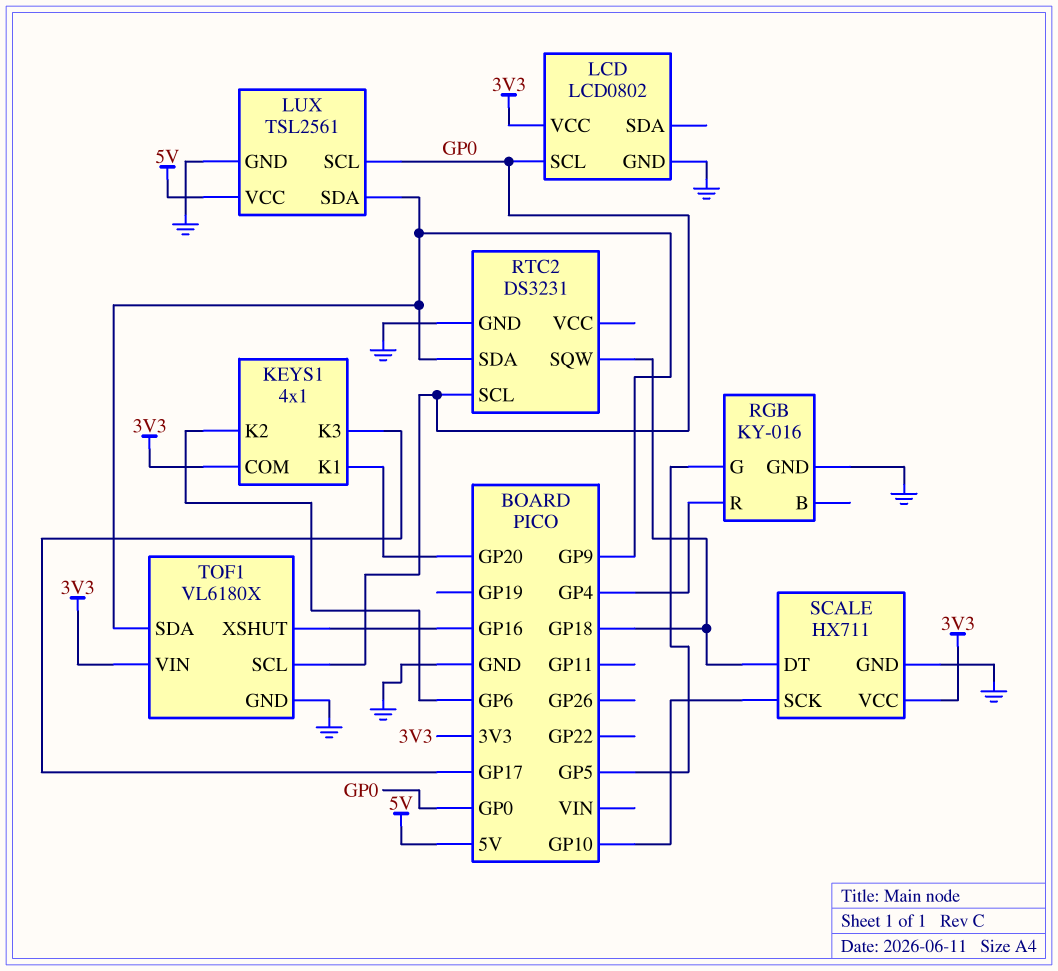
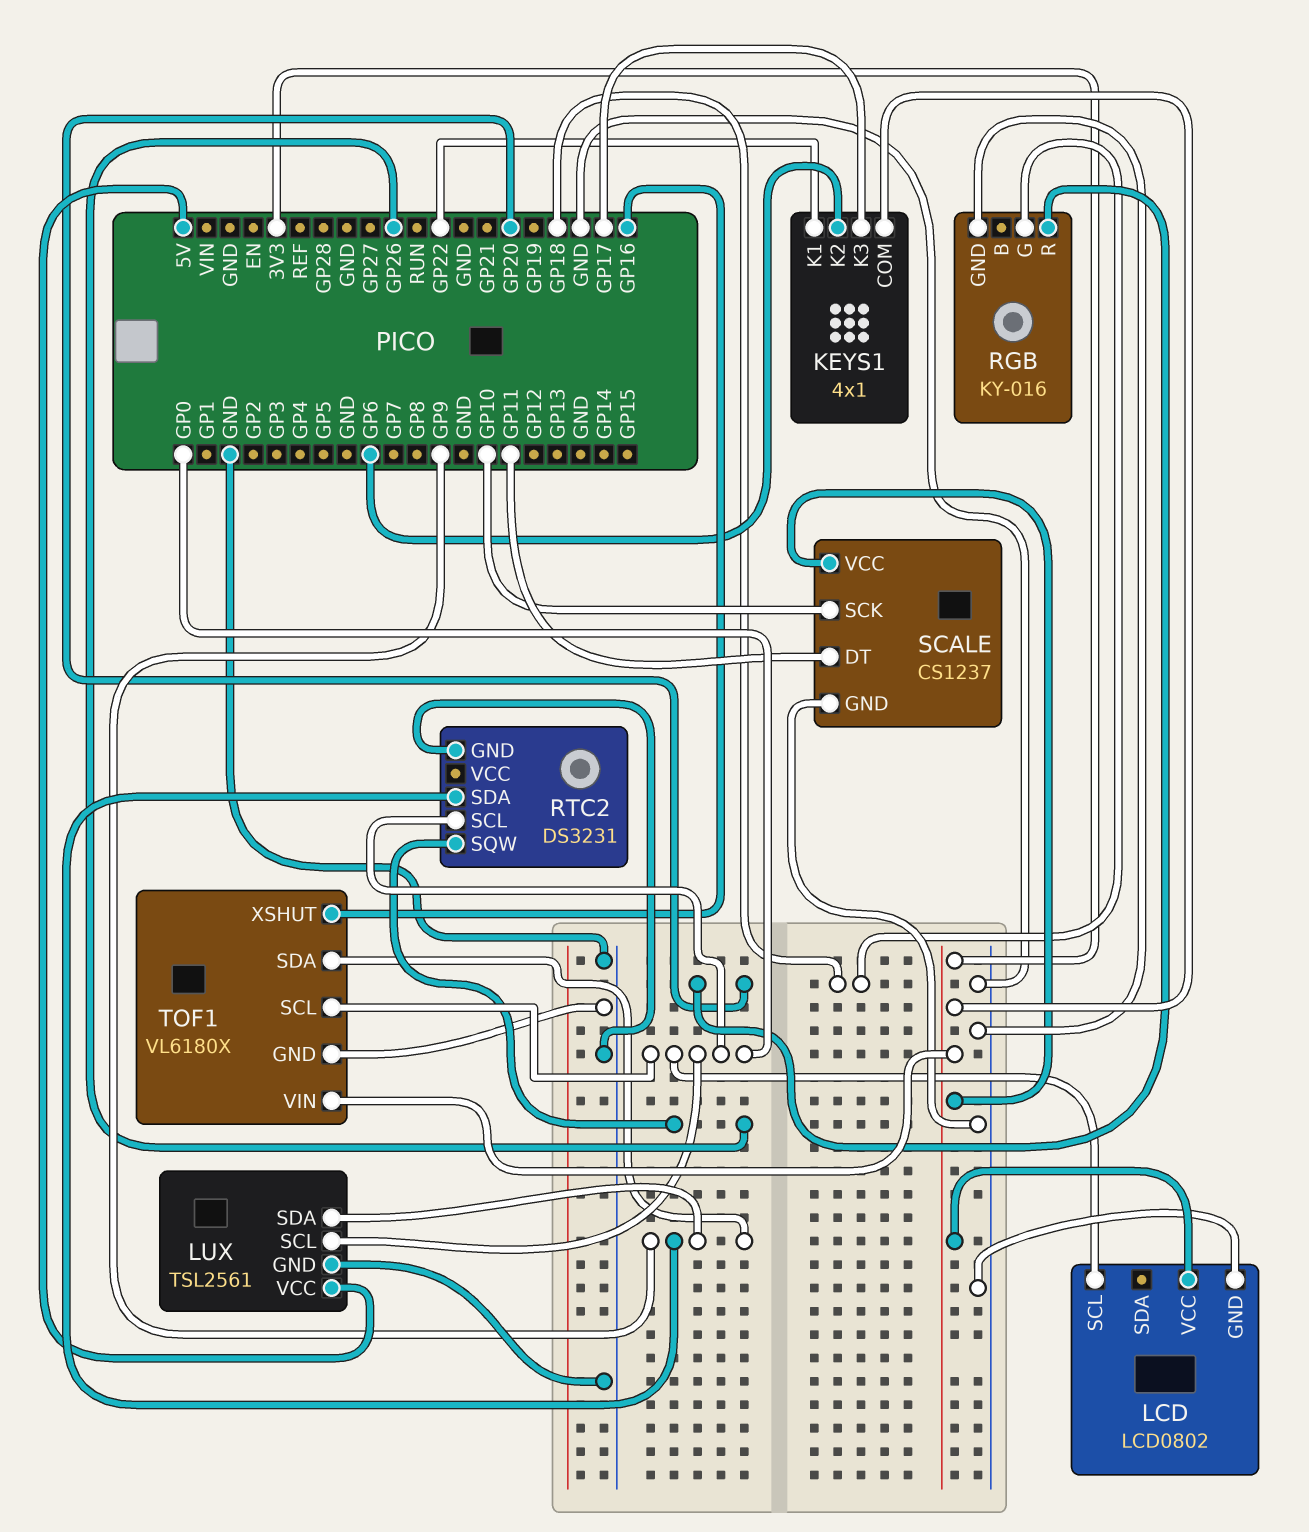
KEYS1 pin K1: GP20 -> GP22
RGB pin G: GP5 -> GP18
RGB pin R: GP4 -> GP20
RTC2 pin SQW: GP18 -> GP26
SCALE: HX711 -> CS1237
SCALE pin DT: GP18 -> GP11

